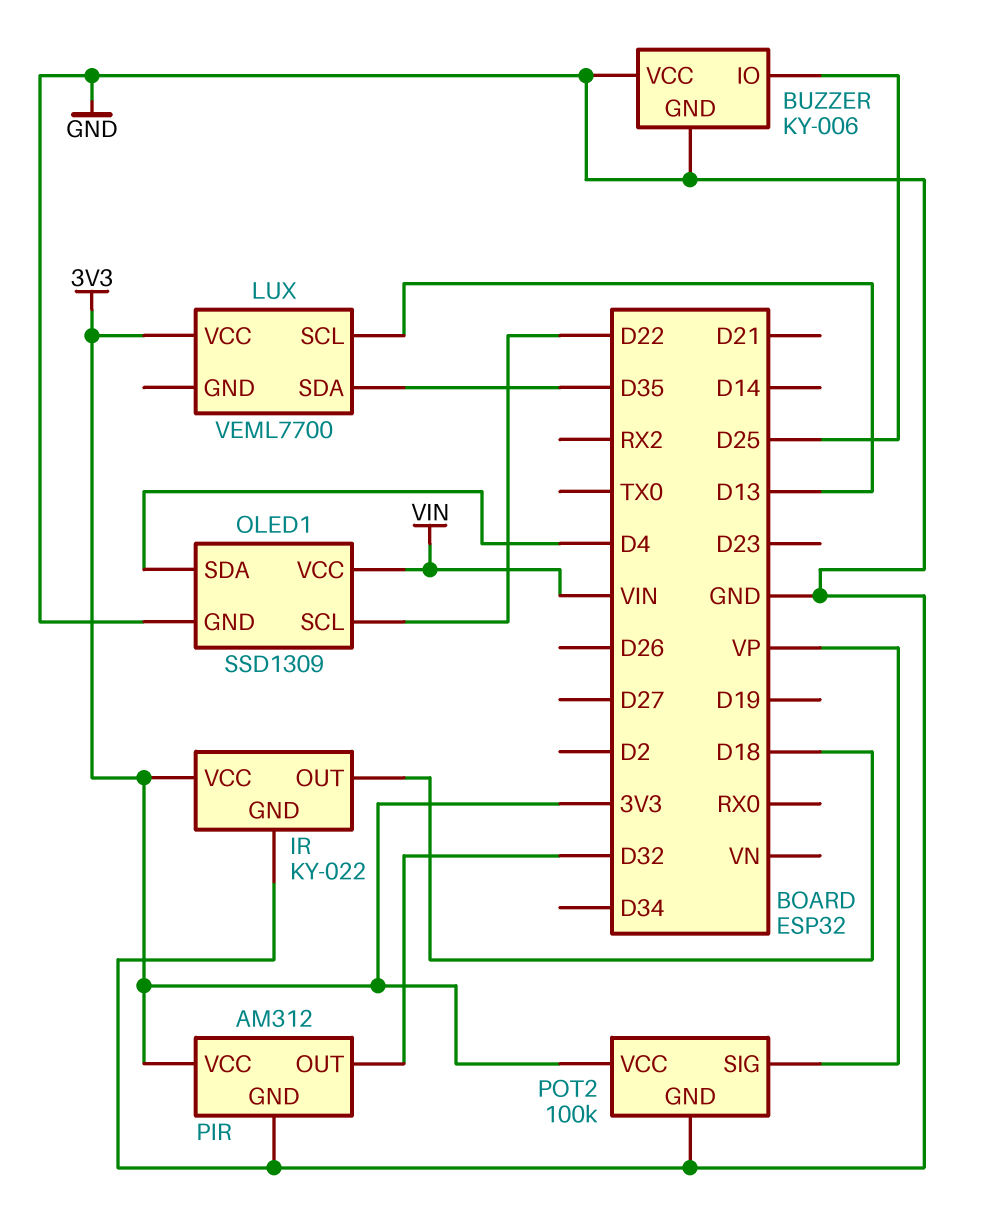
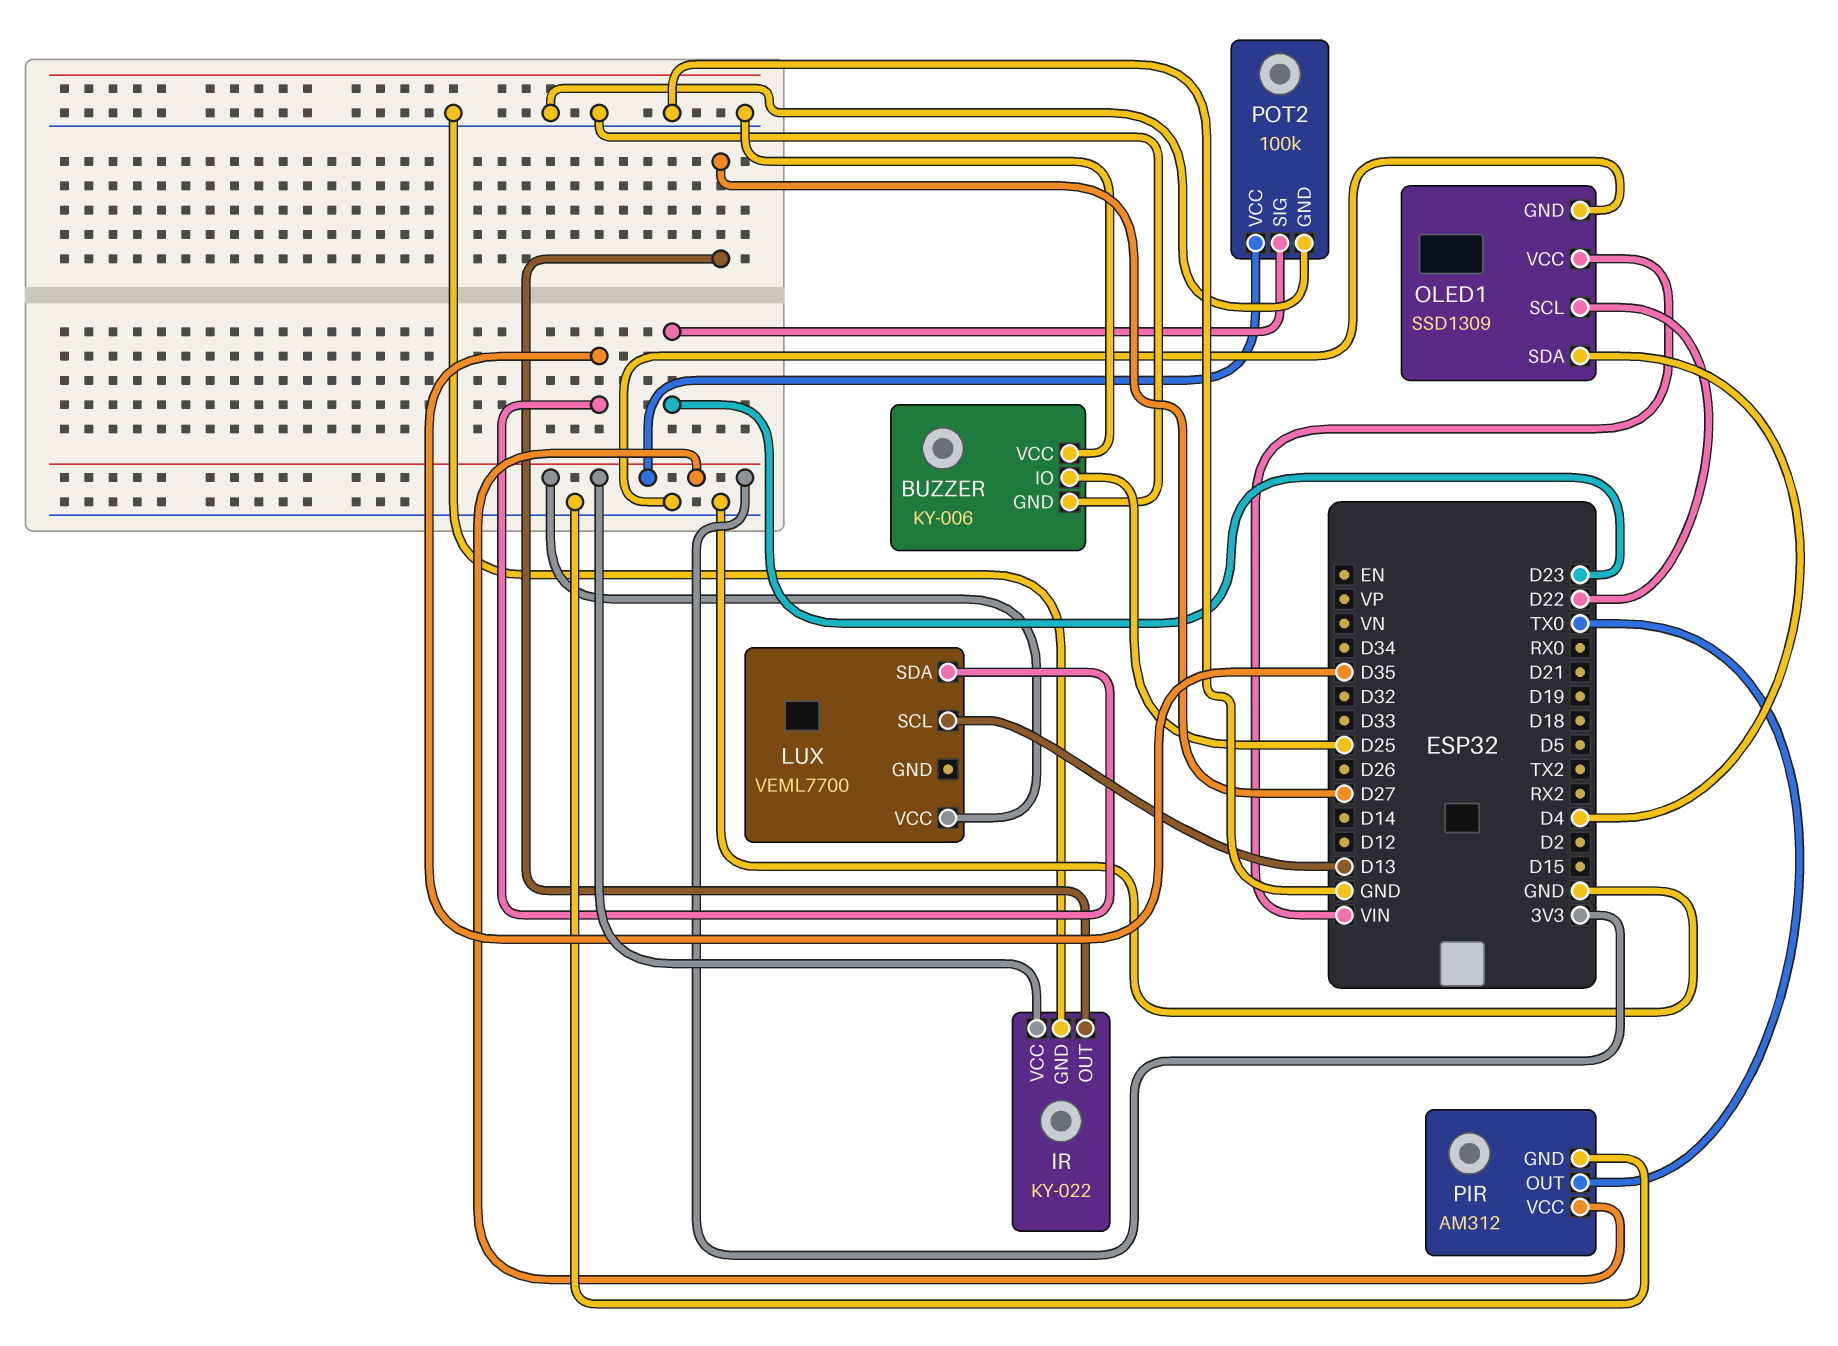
IR pin OUT: D18 -> D27
PIR pin OUT: D32 -> TX0
POT2 pin SIG: VP -> D23

